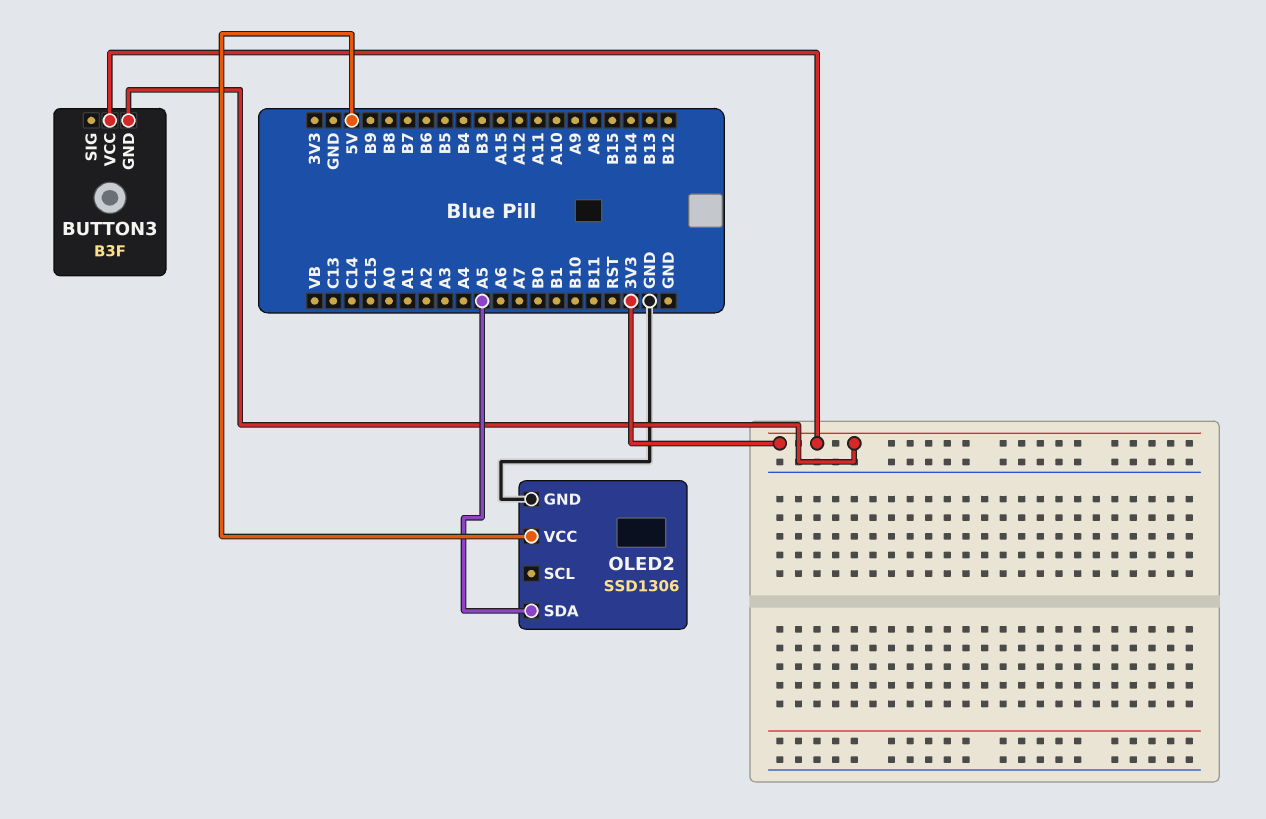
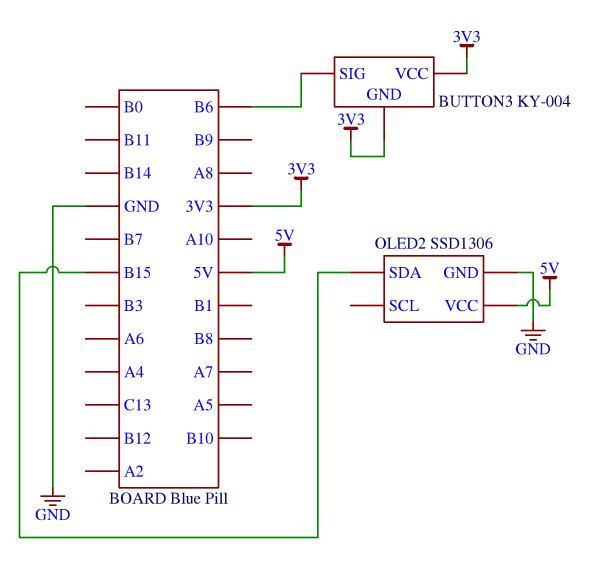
BUTTON3: B3F -> KY-004
BUTTON3 pin SIG: none -> B6
OLED2 pin SDA: A5 -> B15

